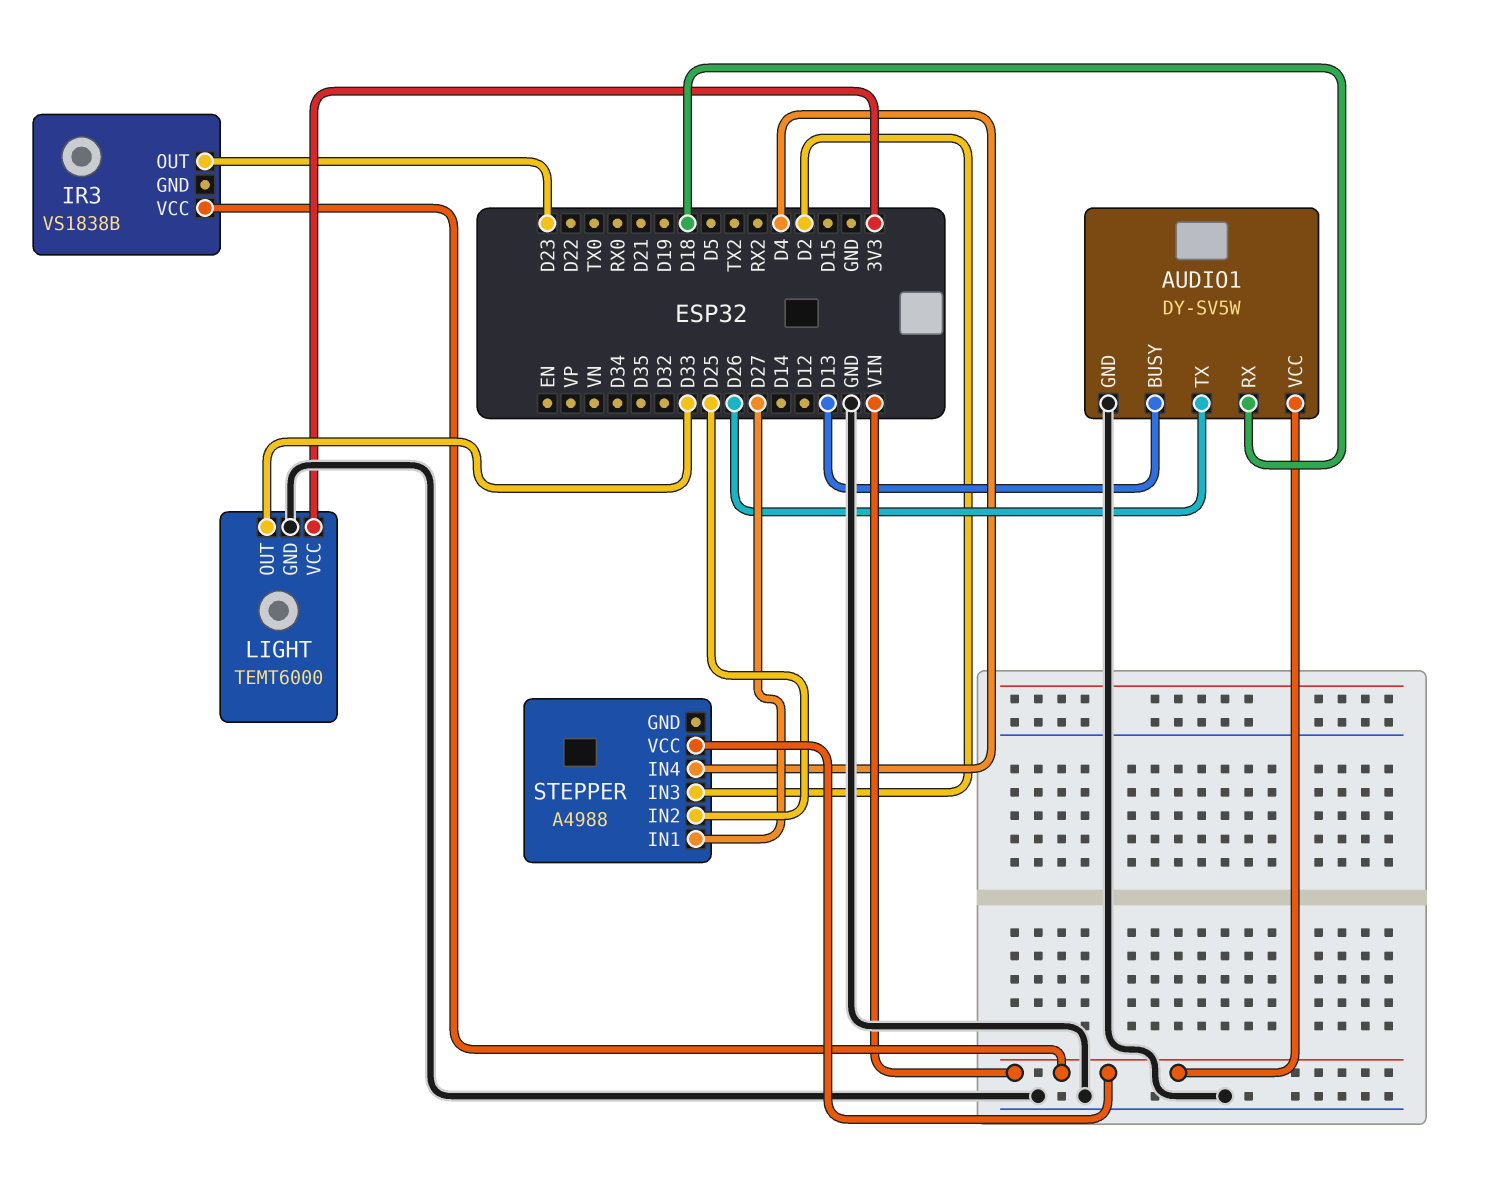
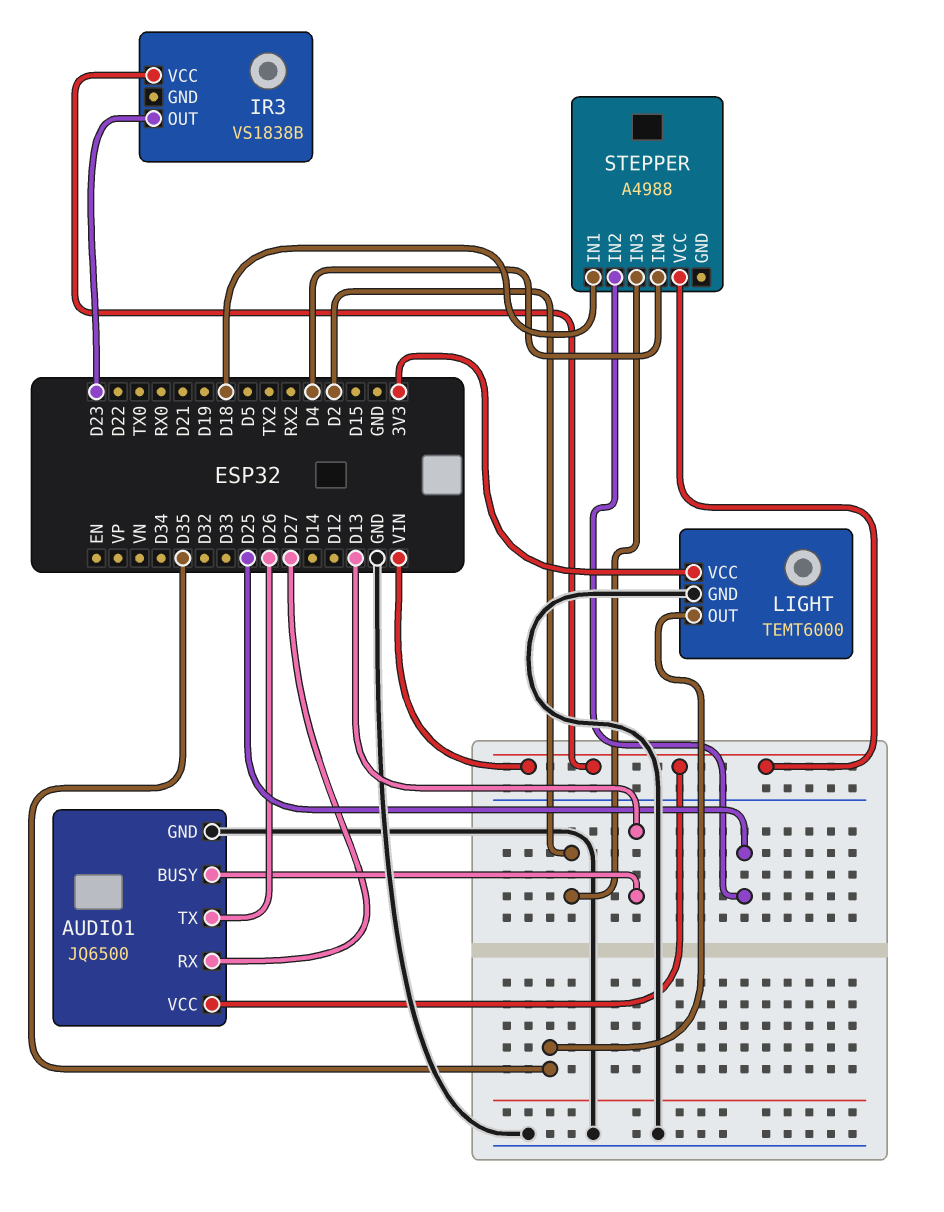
AUDIO1: DY-SV5W -> JQ6500
AUDIO1 pin RX: D18 -> D27
LIGHT pin OUT: D33 -> D35
STEPPER pin IN1: D27 -> D18

